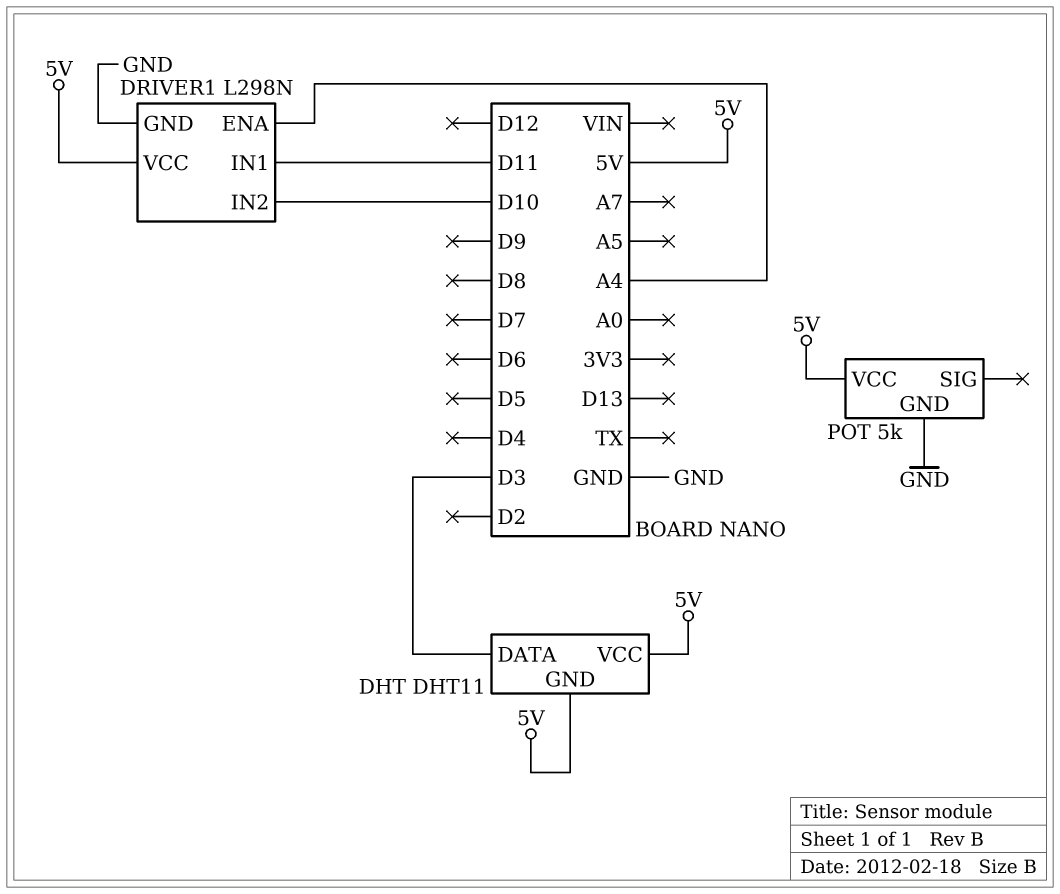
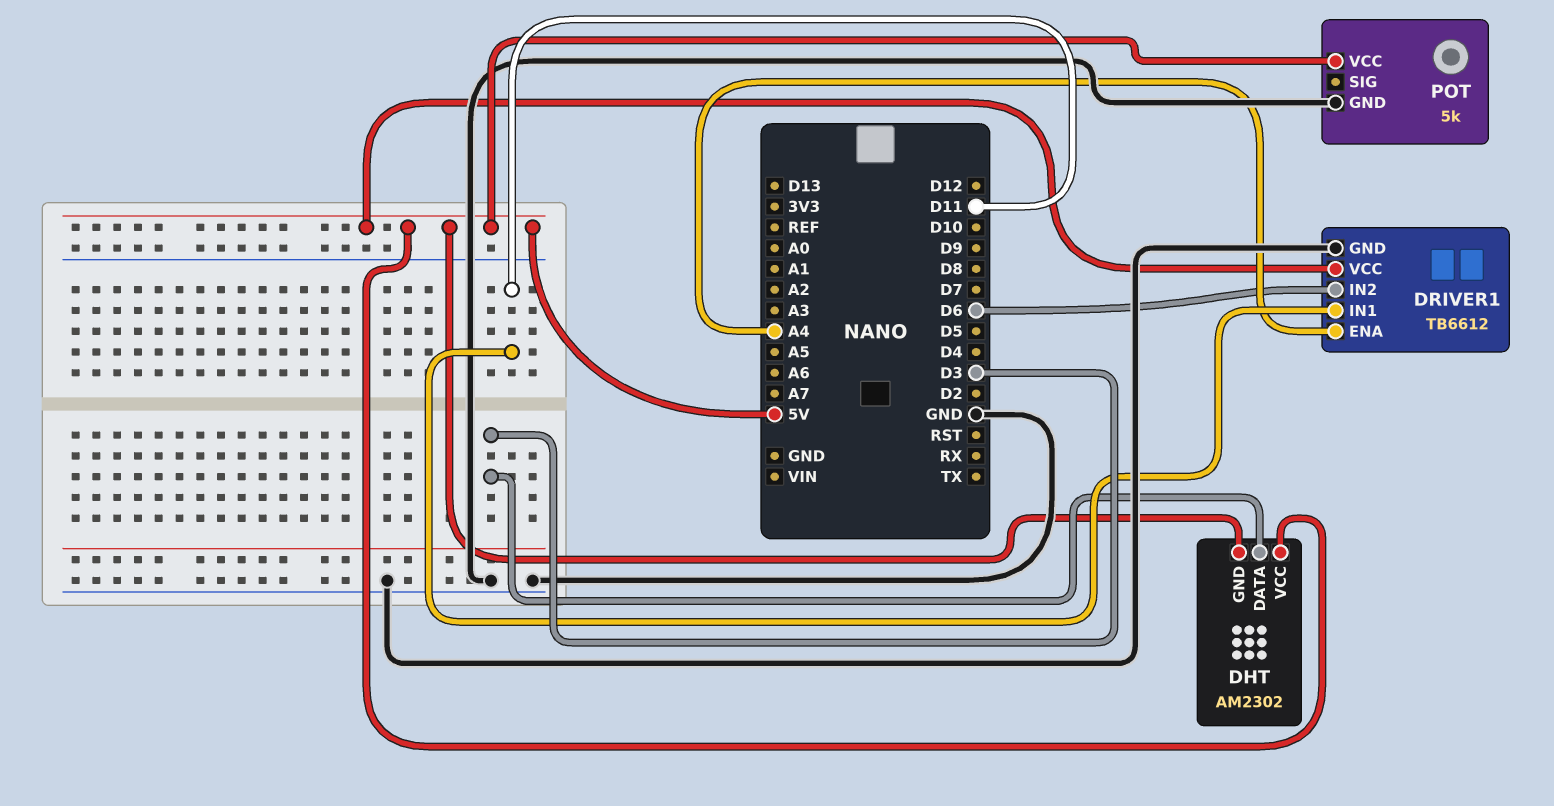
DHT: DHT11 -> AM2302
DRIVER1: L298N -> TB6612
DRIVER1 pin IN2: D10 -> D6

